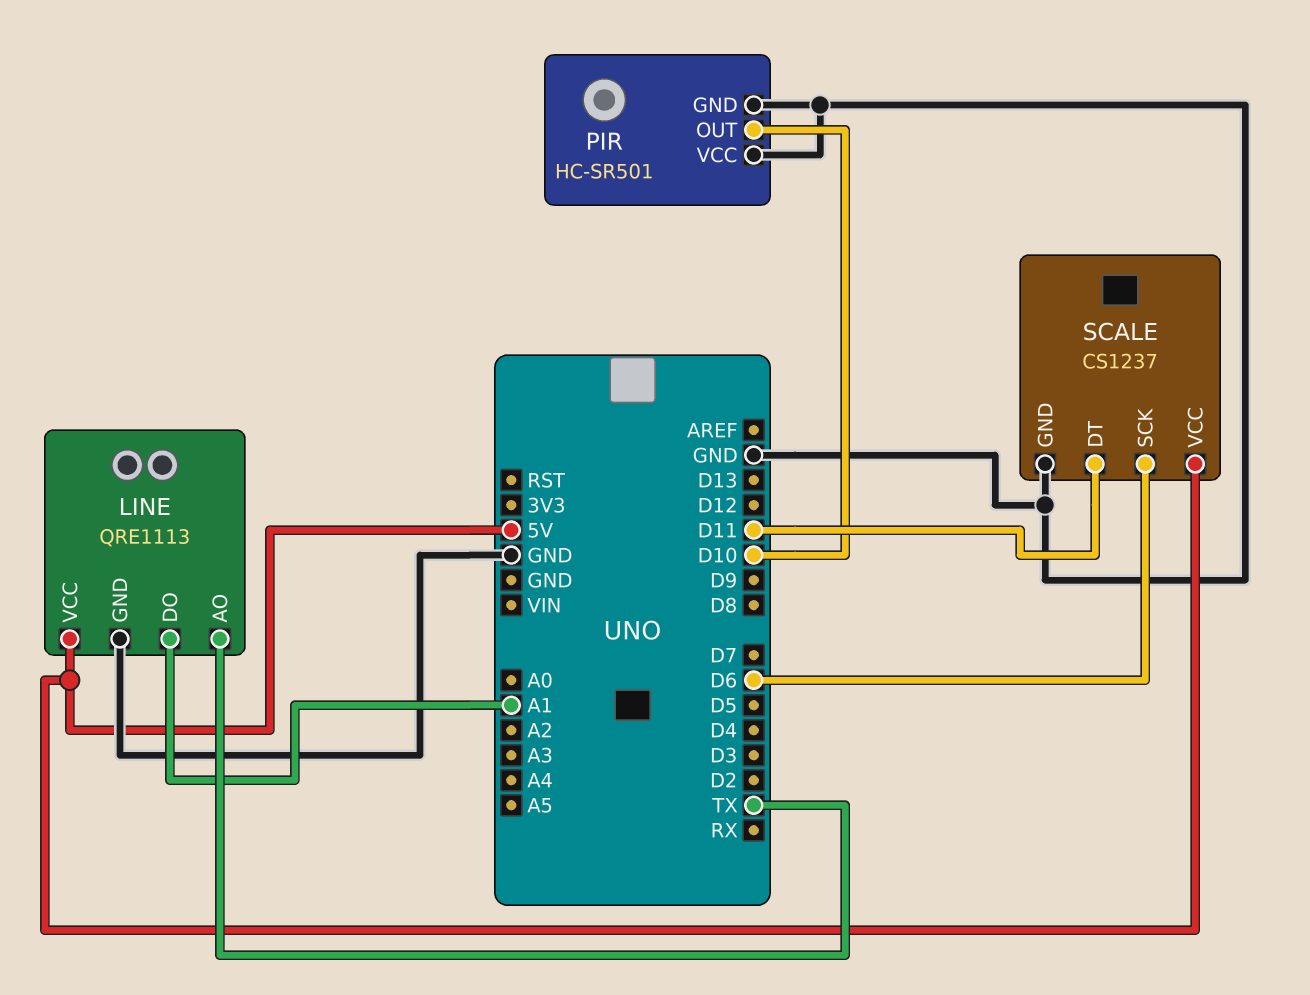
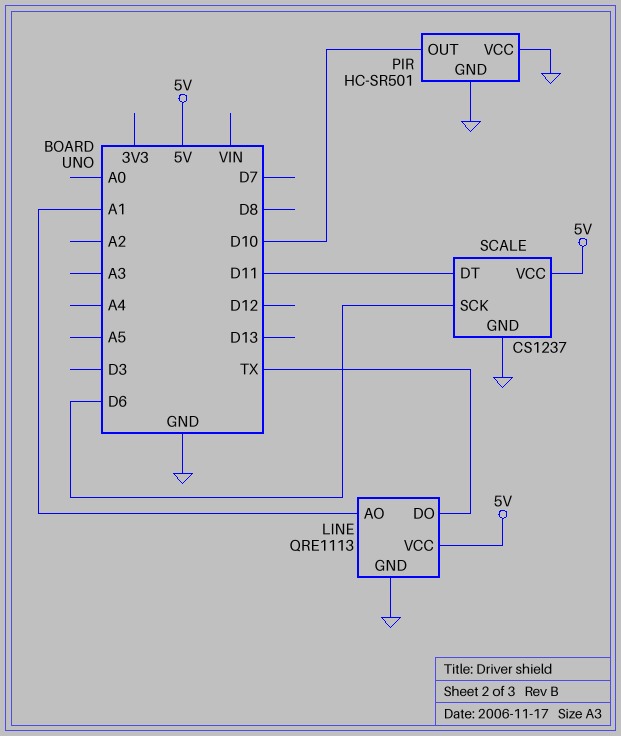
LINE pin AO: TX -> A1
LINE pin DO: A1 -> TX

